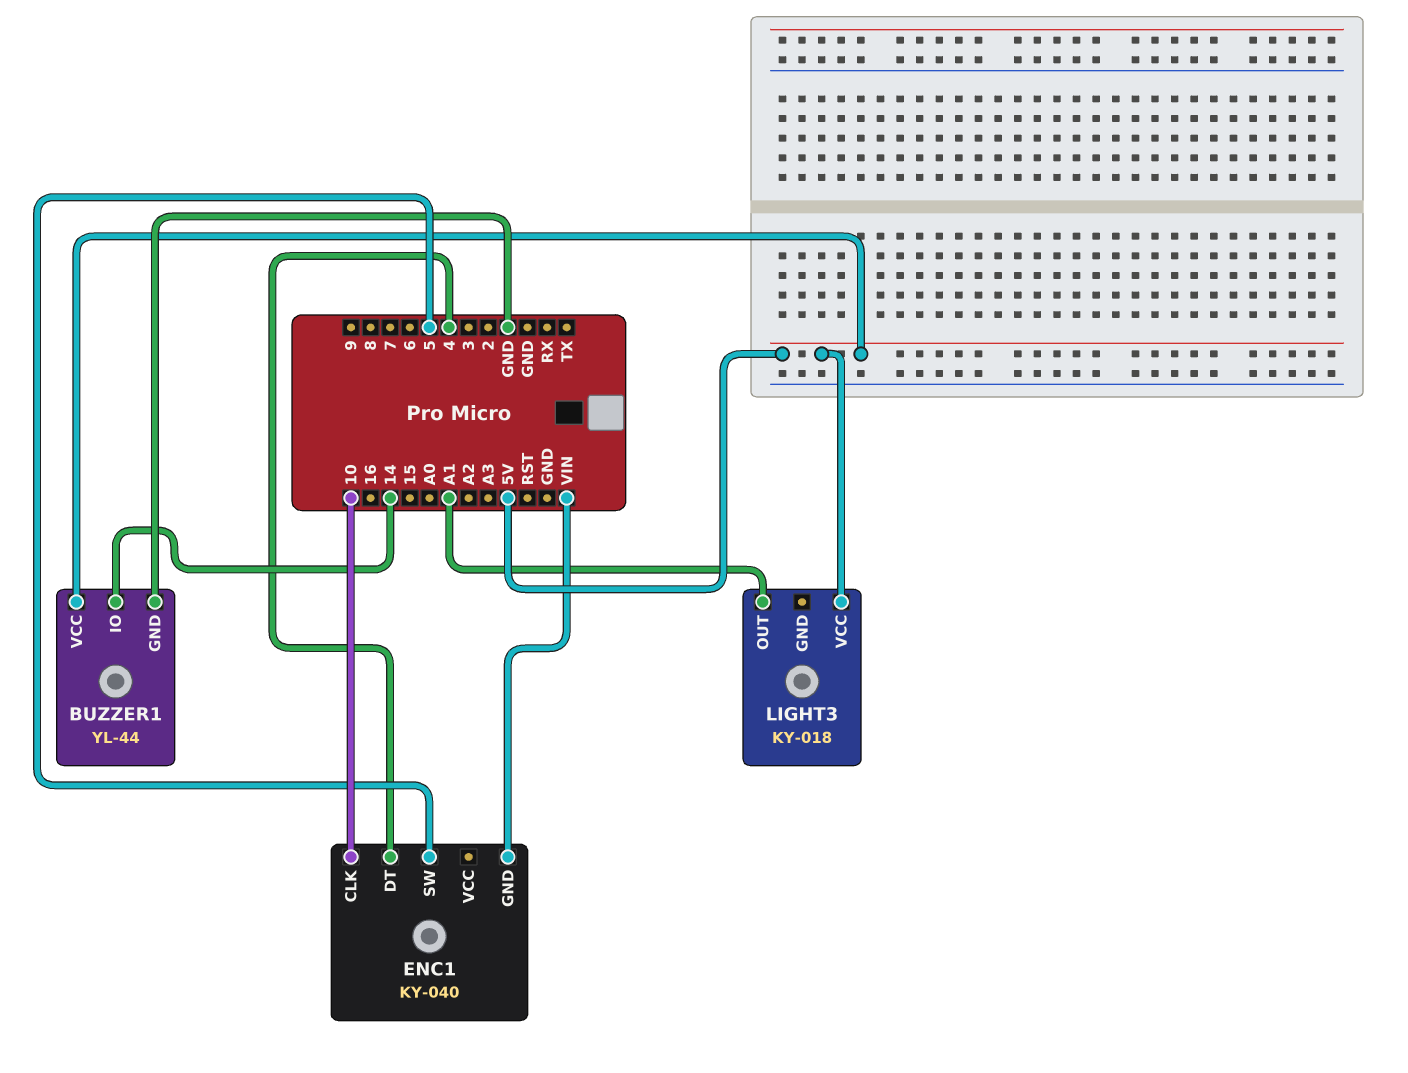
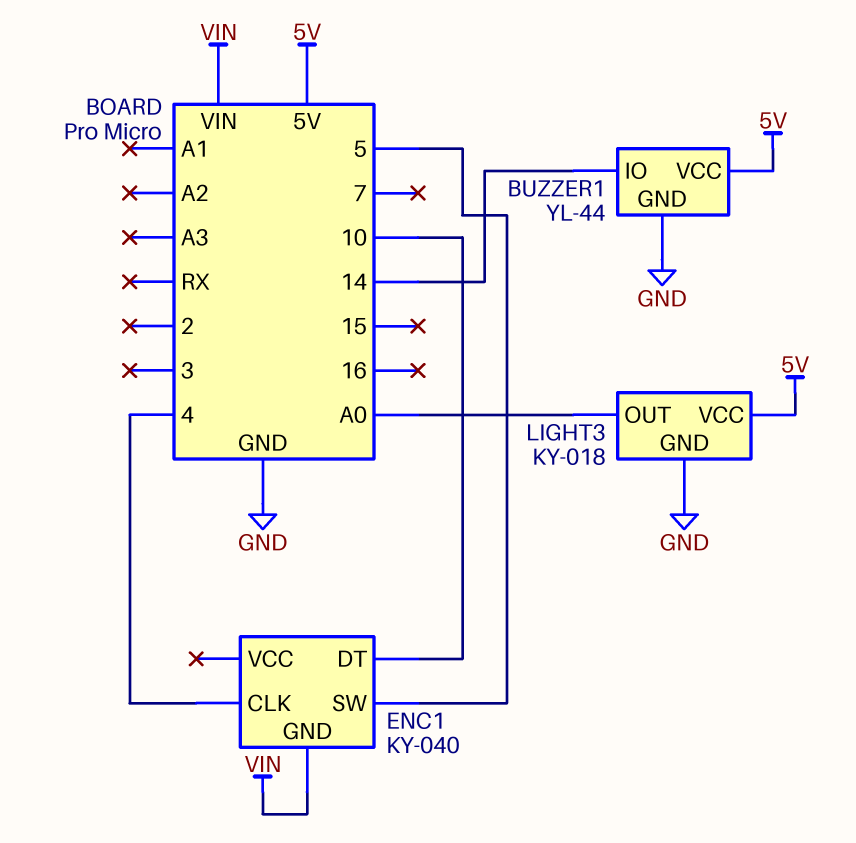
ENC1 pin CLK: 10 -> 4
ENC1 pin DT: 4 -> 10
LIGHT3 pin GND: none -> GND
LIGHT3 pin OUT: A1 -> A0

